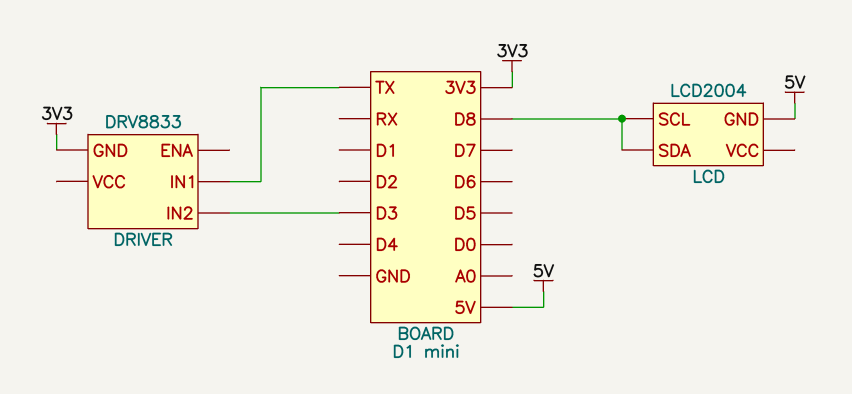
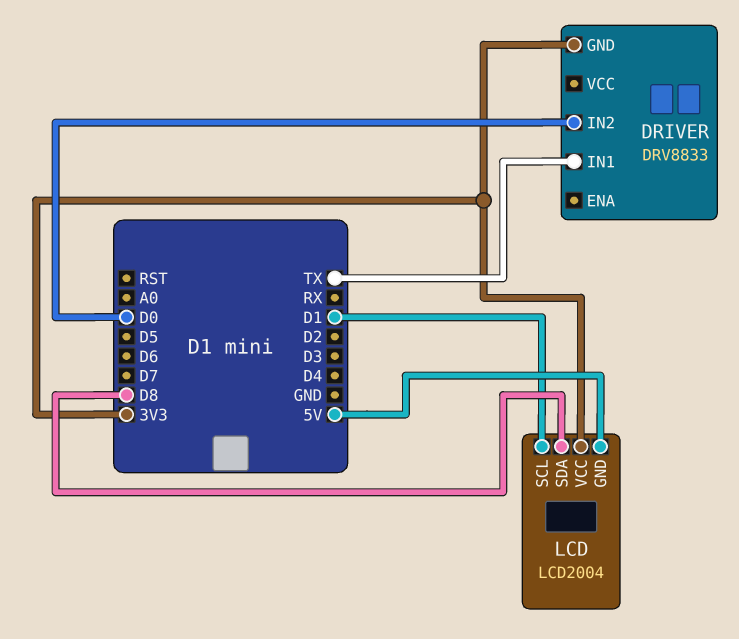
DRIVER pin IN2: D3 -> D0
LCD pin SCL: D8 -> D1
LCD pin VCC: none -> 3V3

